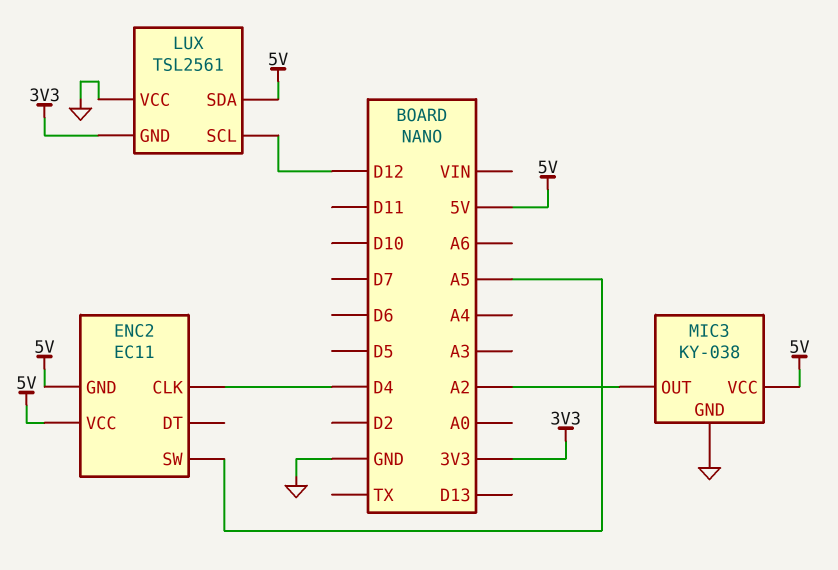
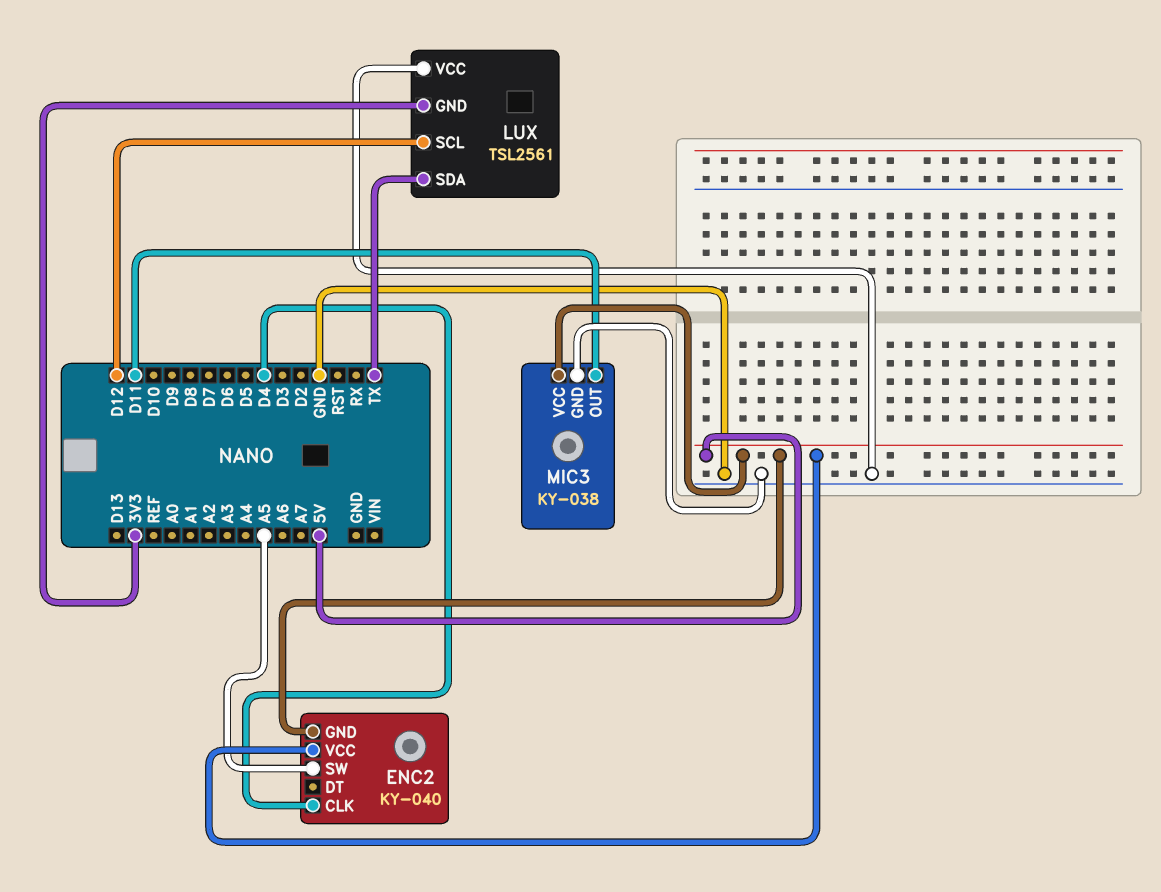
ENC2: EC11 -> KY-040
LUX pin SDA: 5V -> TX
MIC3 pin OUT: A2 -> D11

